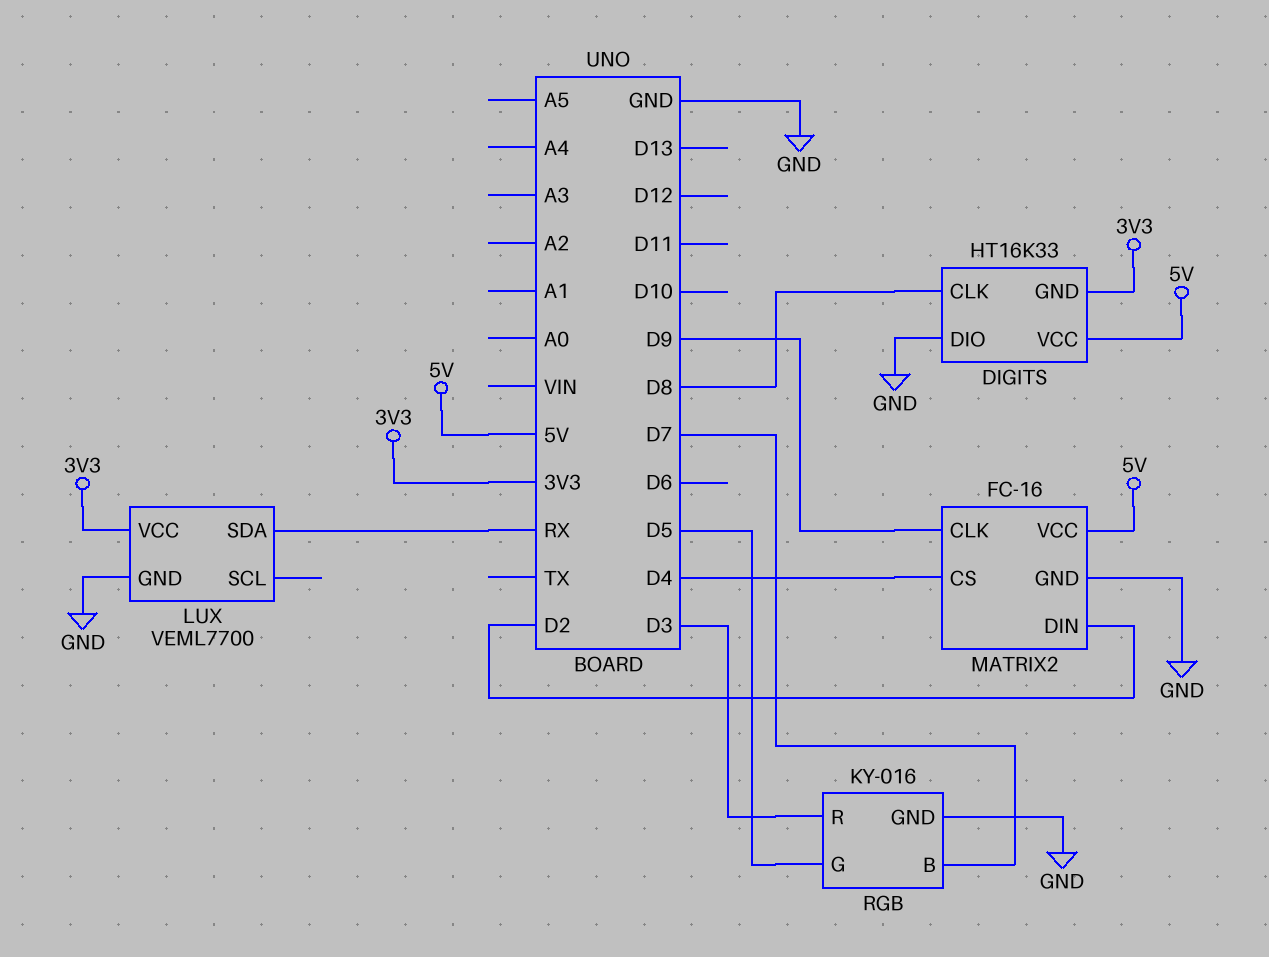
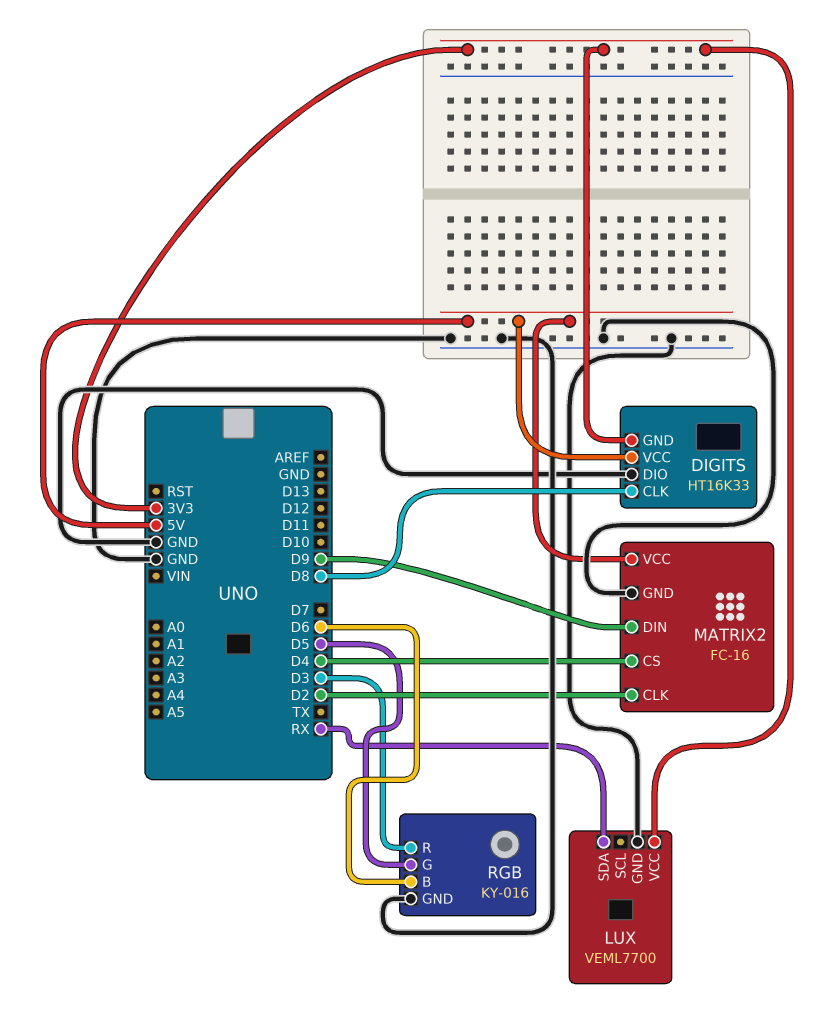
MATRIX2 pin CLK: D9 -> D2
MATRIX2 pin DIN: D2 -> D9
RGB pin B: D7 -> D6

